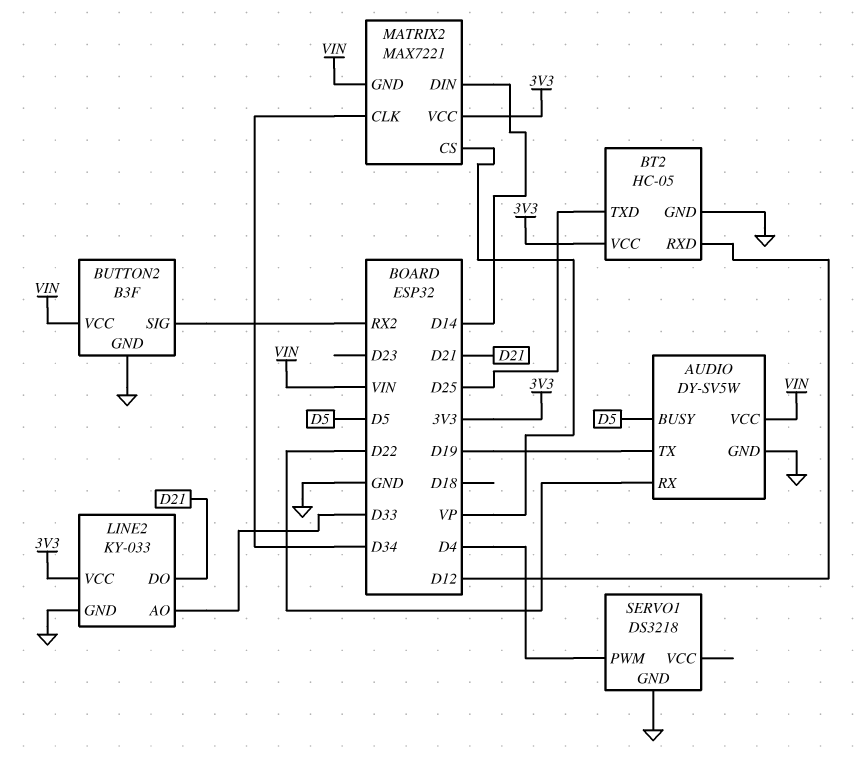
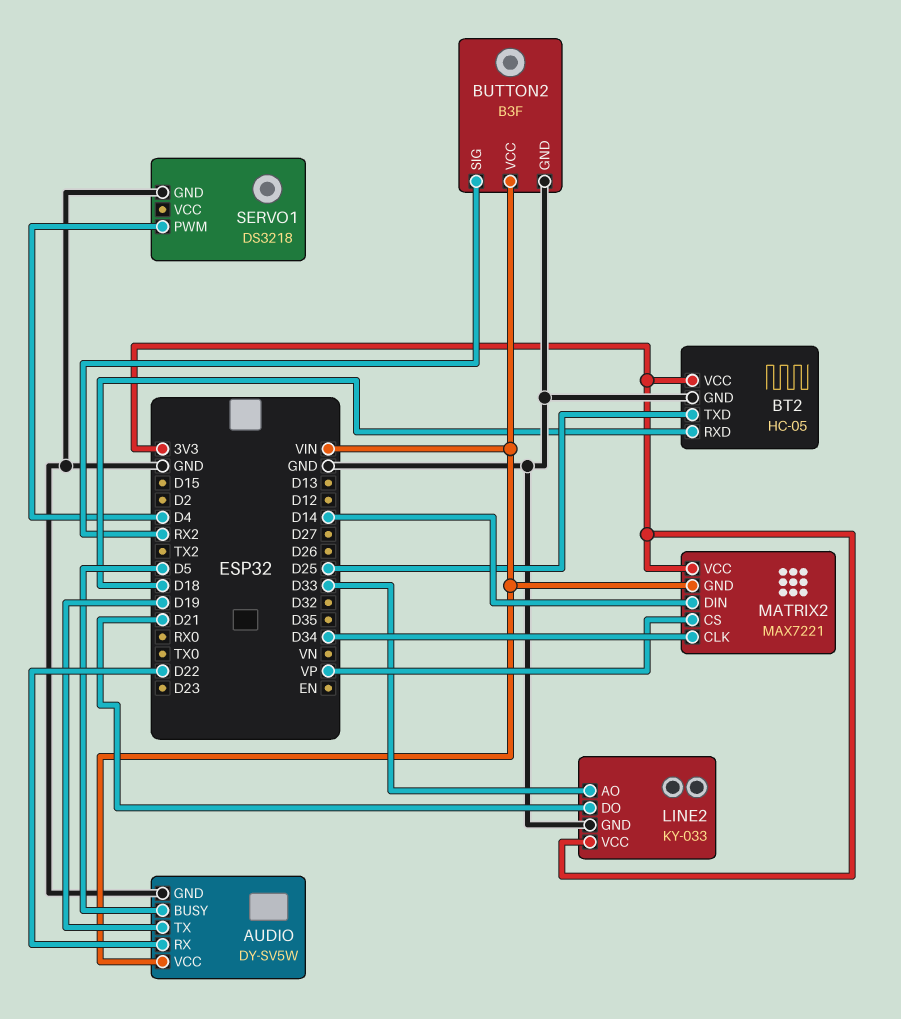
BT2 pin RXD: D12 -> D18

